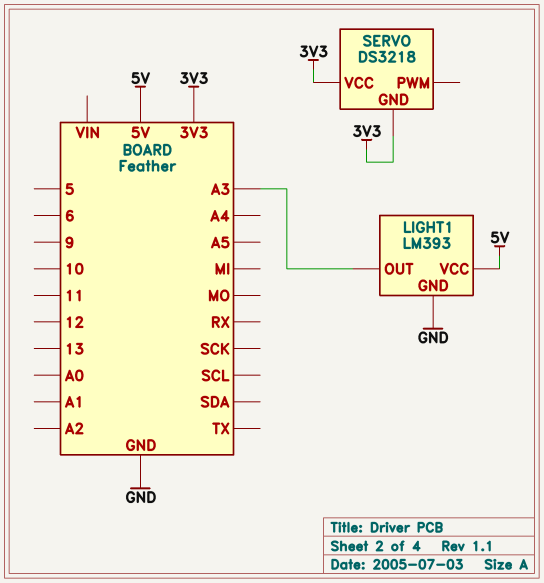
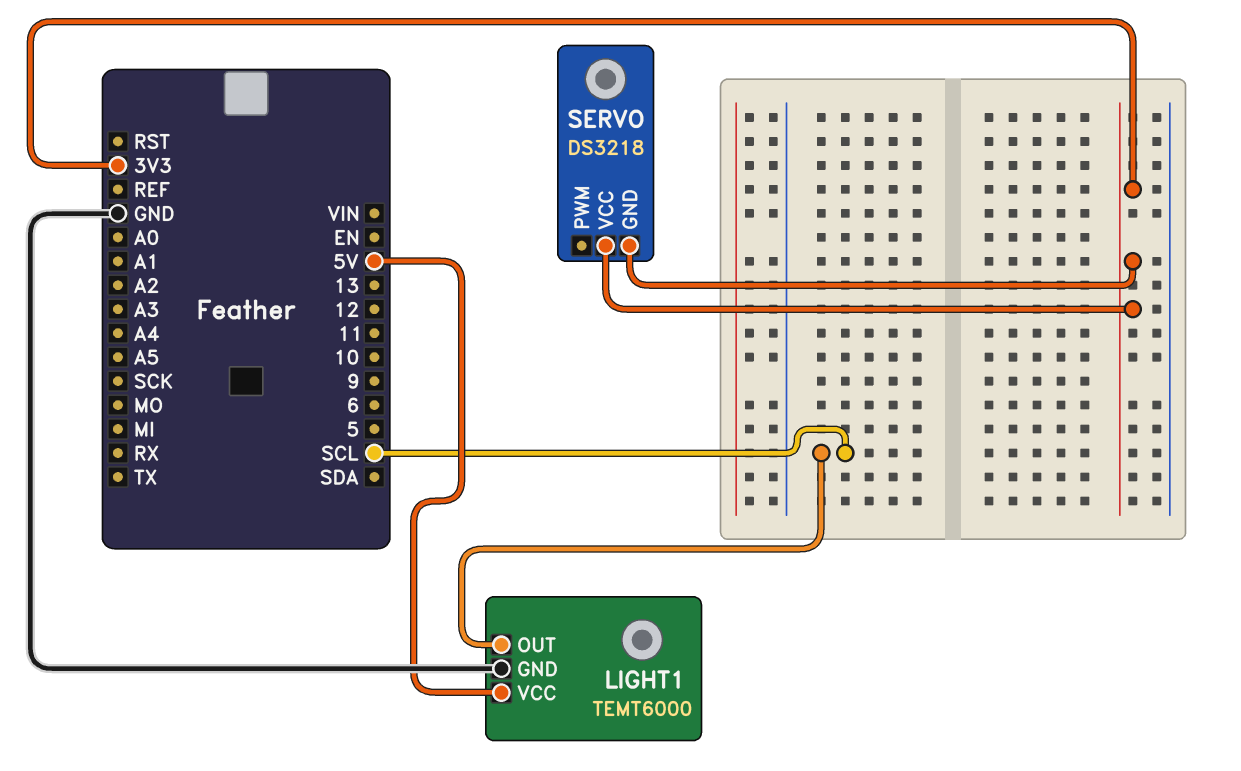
LIGHT1: LM393 -> TEMT6000
LIGHT1 pin OUT: A3 -> SCL

